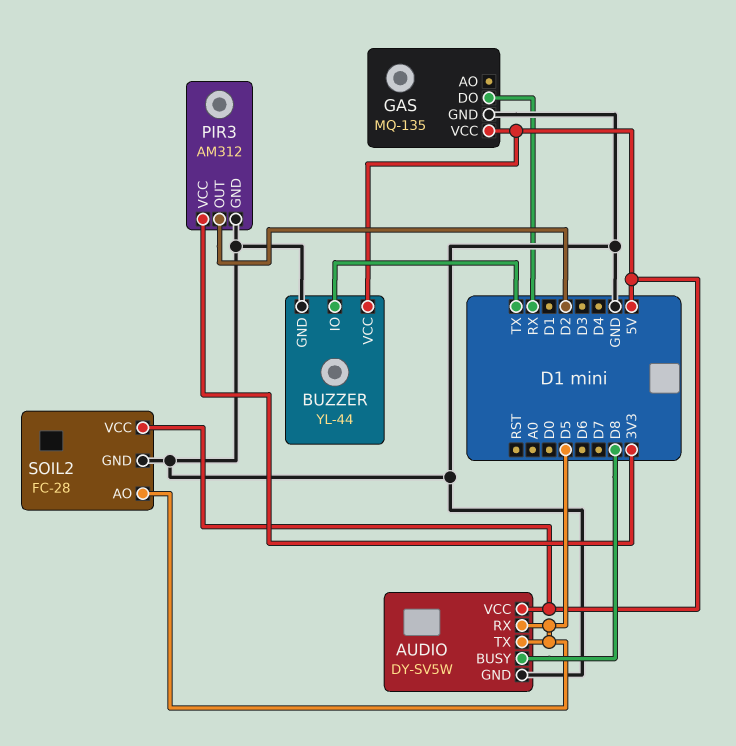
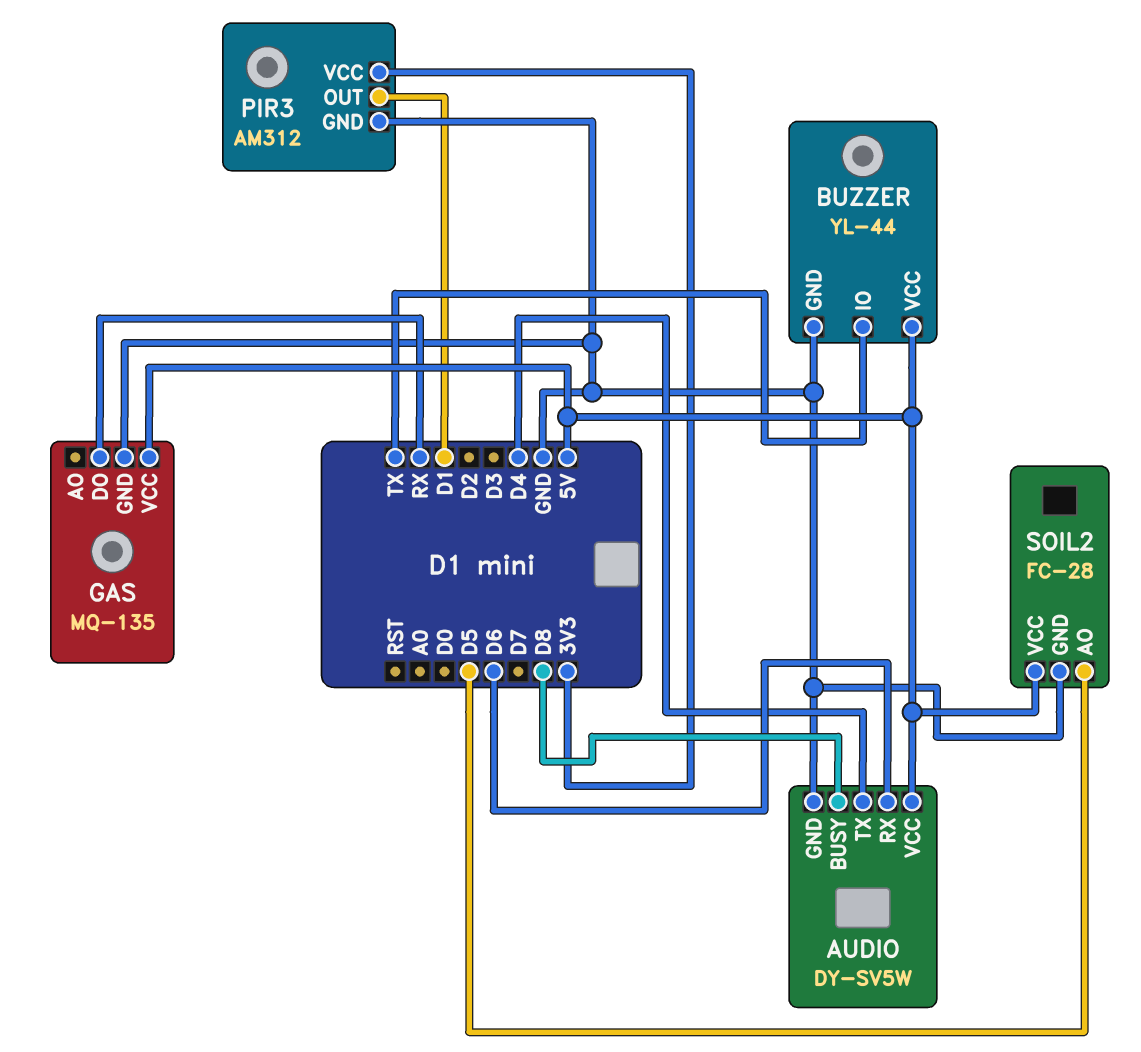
AUDIO pin RX: D5 -> D6
AUDIO pin TX: D5 -> D4
PIR3 pin OUT: D2 -> D1

